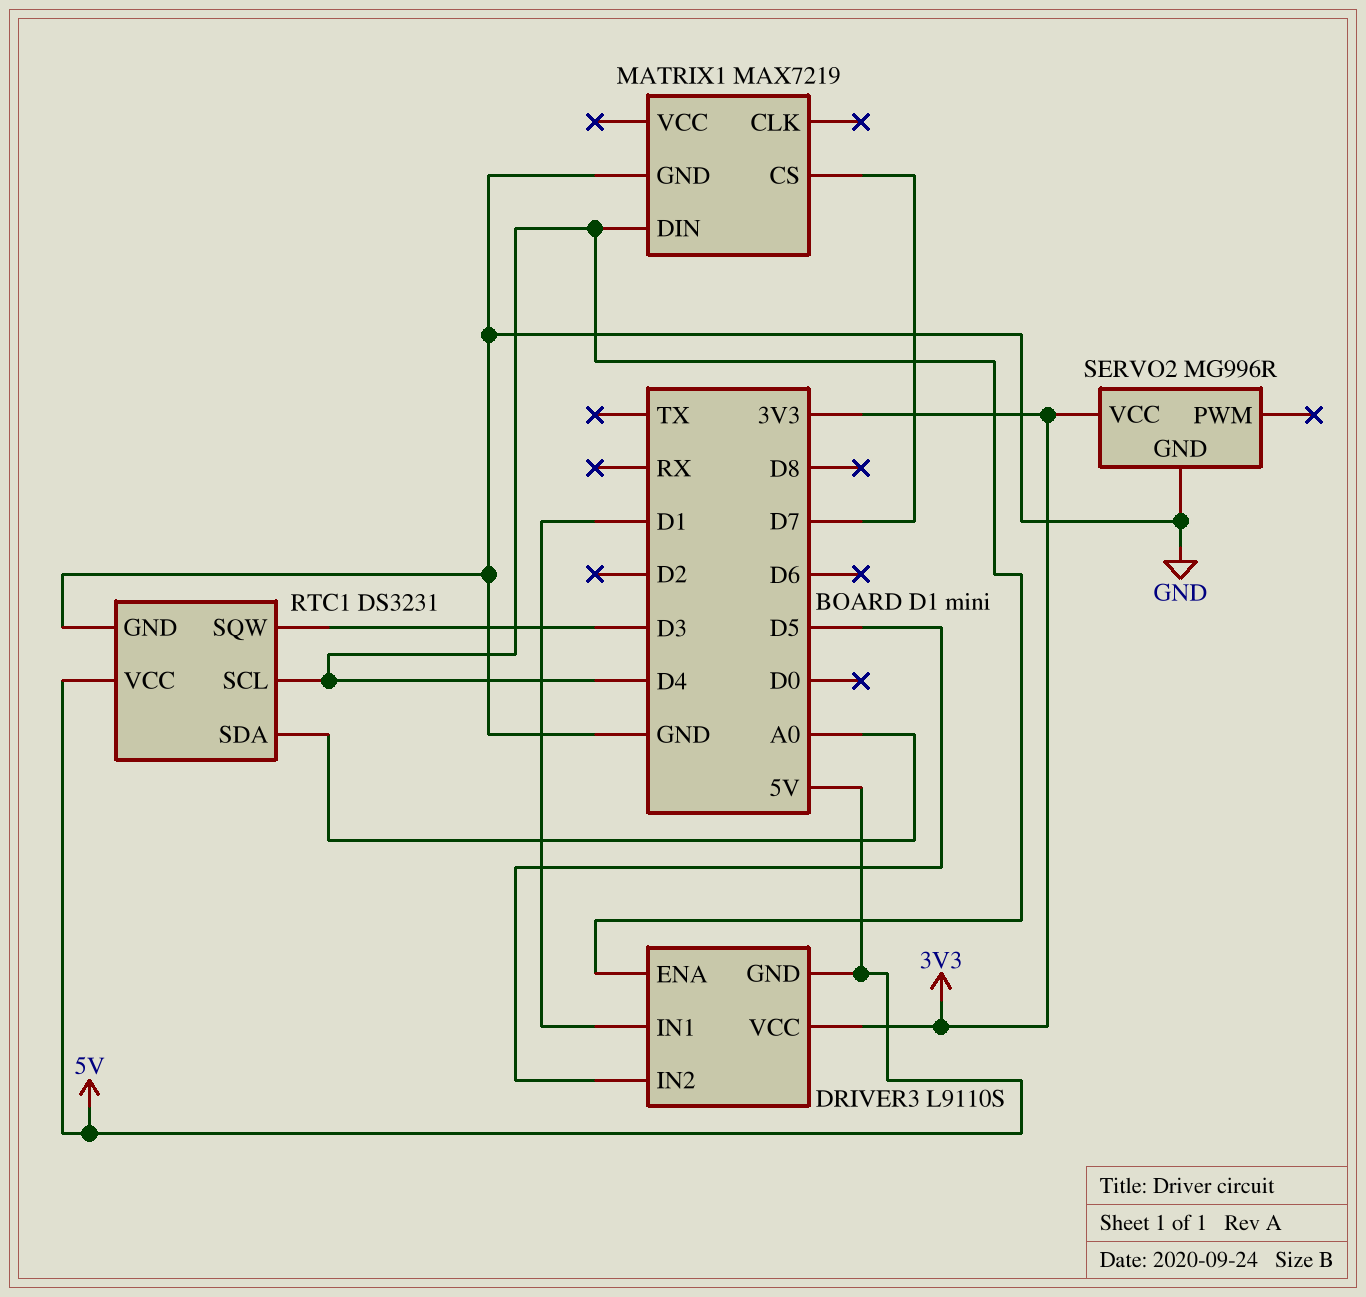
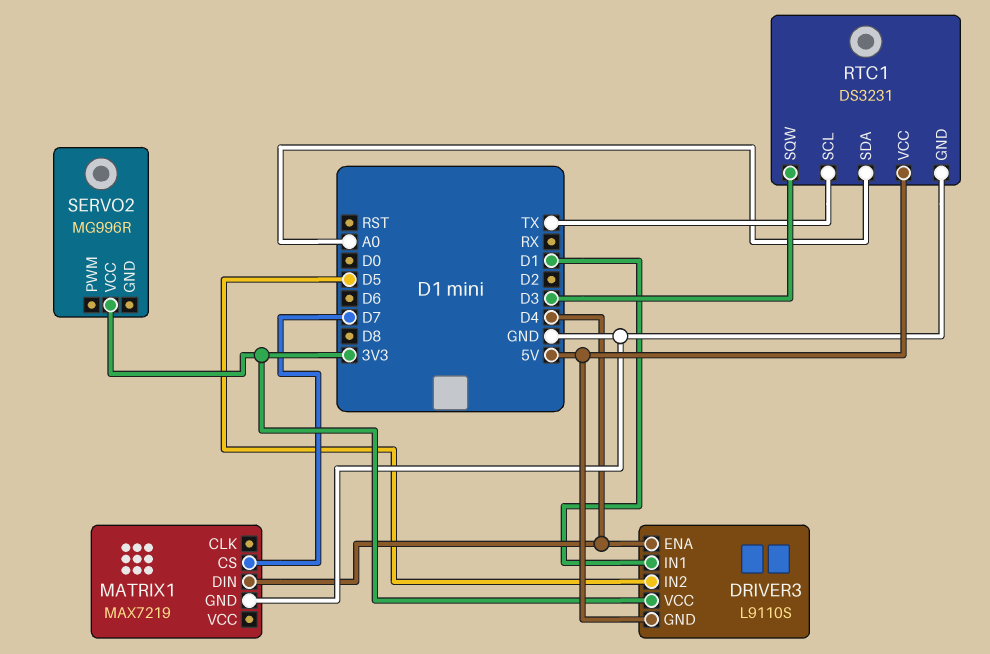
RTC1 pin SCL: D4 -> TX
SERVO2 pin GND: GND -> none

